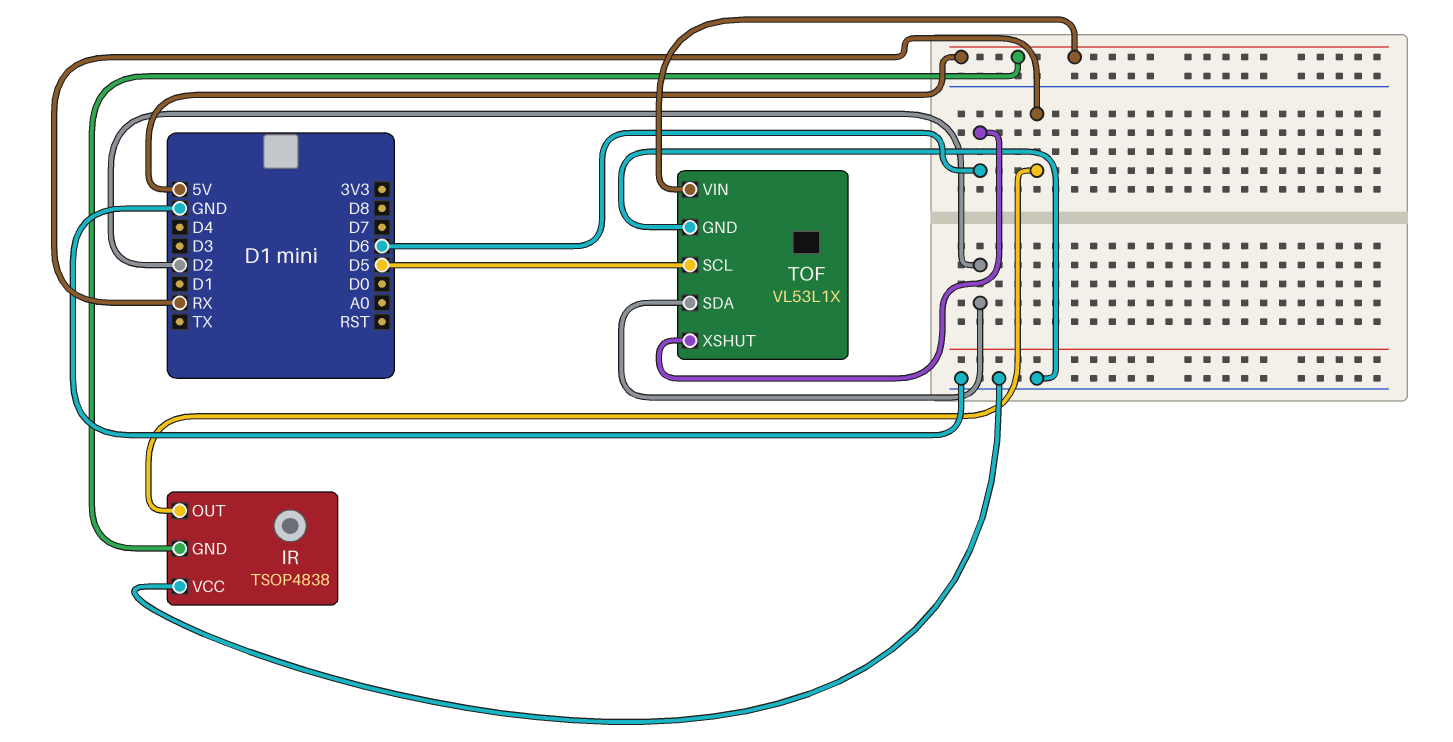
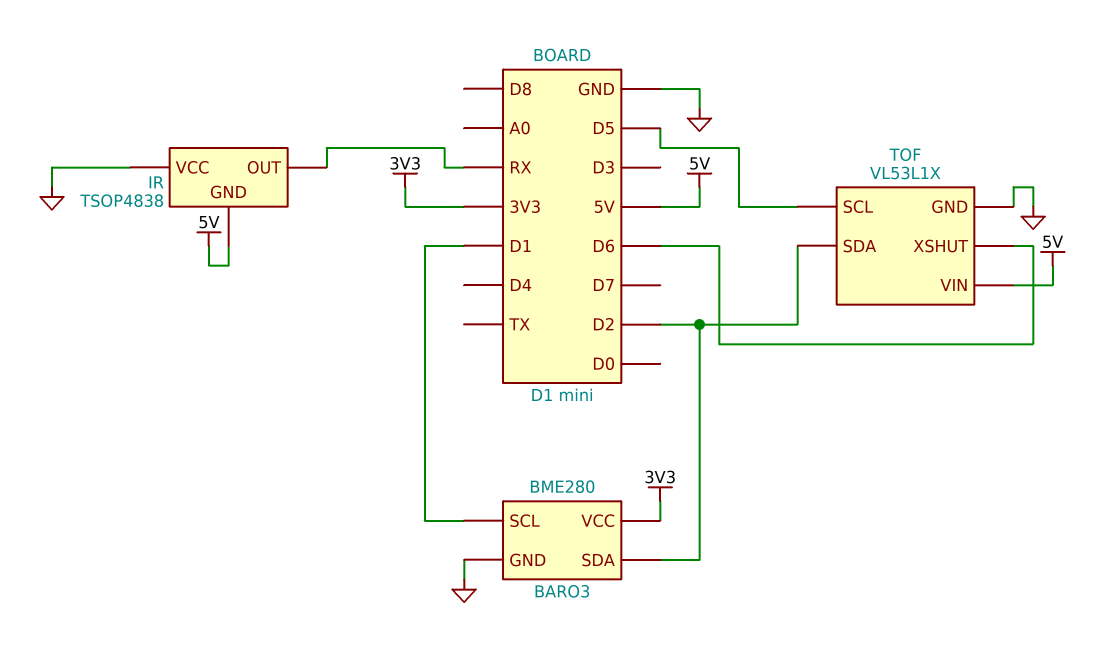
BARO3: none -> BME280
BARO3 pin GND: none -> GND
BARO3 pin SCL: none -> D1
BARO3 pin SDA: none -> D2
BARO3 pin VCC: none -> 3V3

